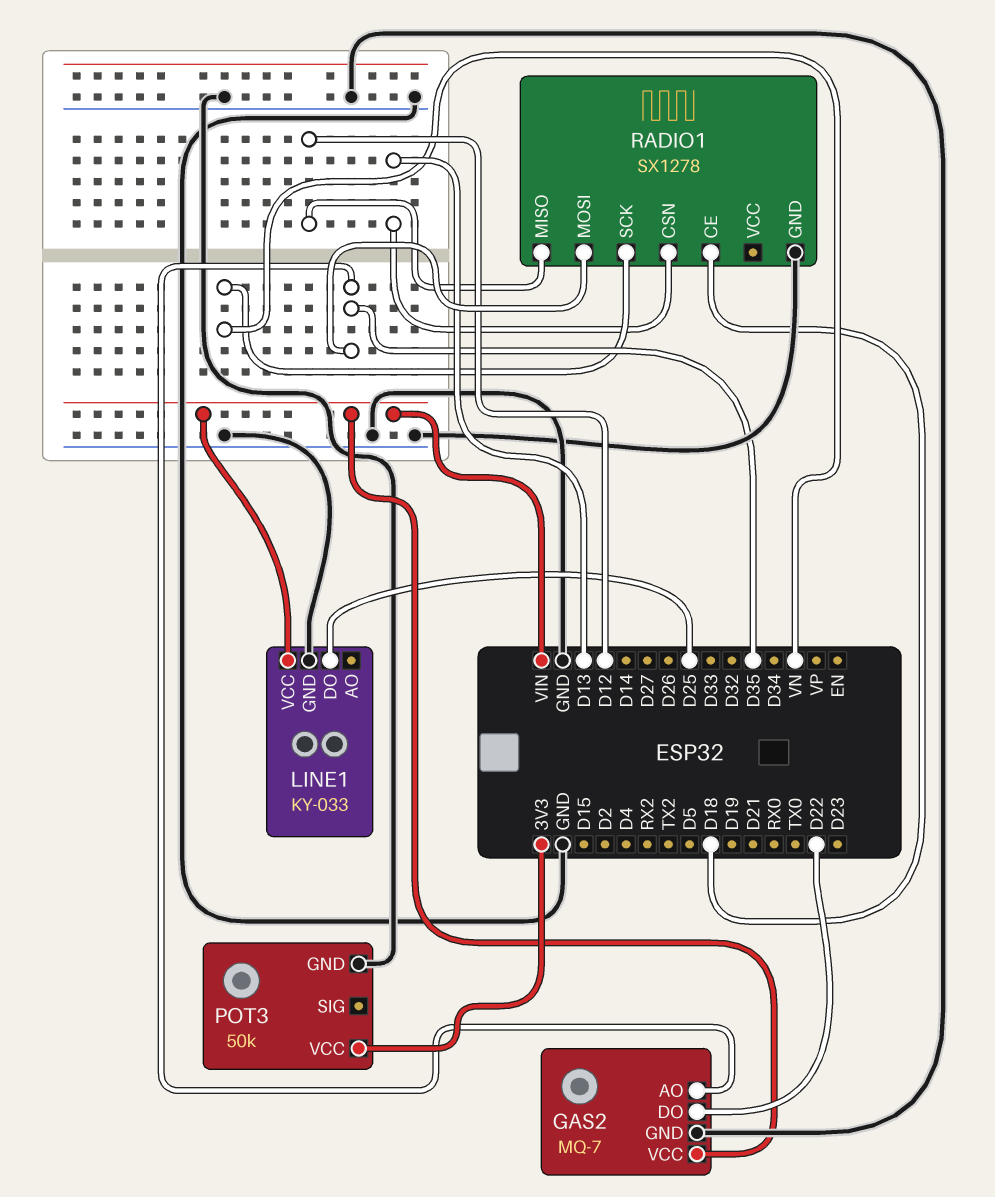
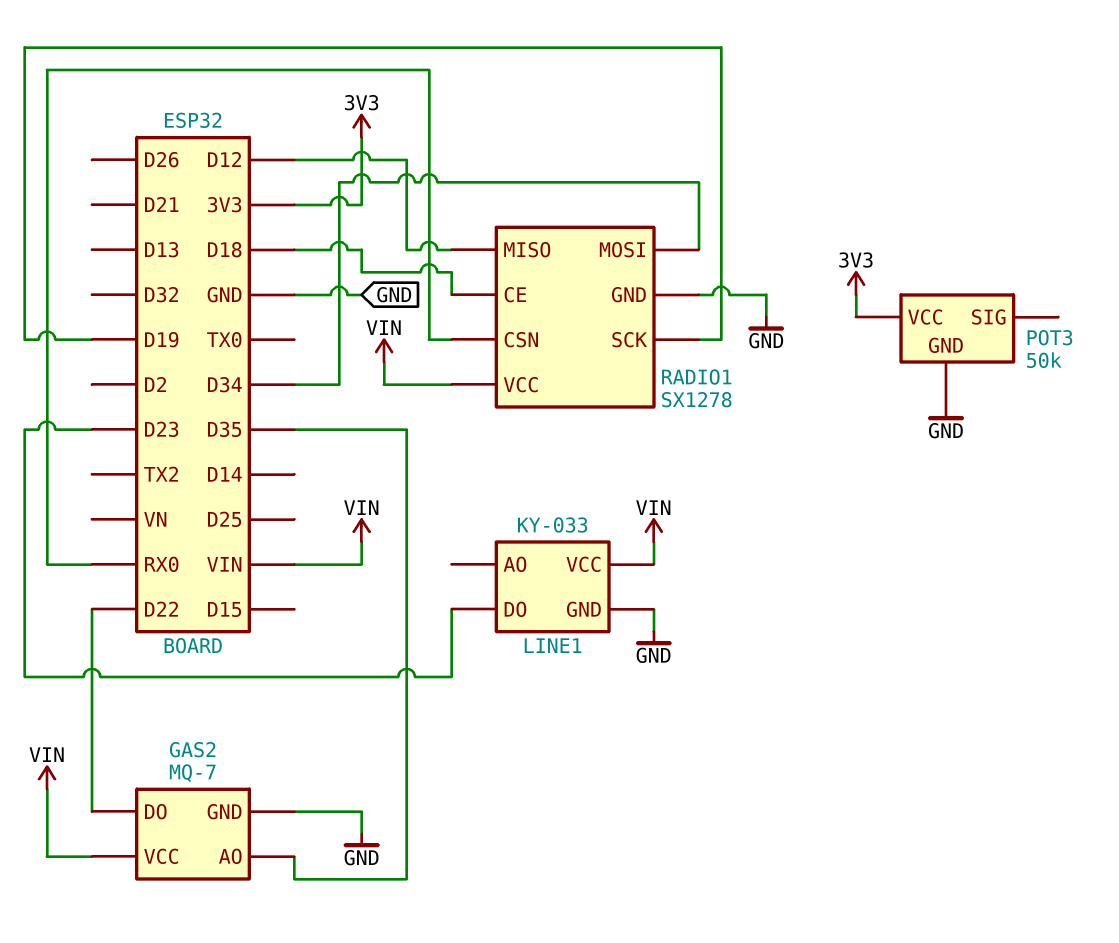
LINE1 pin DO: D25 -> D23
RADIO1 pin CSN: D13 -> RX0
RADIO1 pin MOSI: D35 -> D34
RADIO1 pin SCK: VN -> D19
RADIO1 pin VCC: none -> VIN

